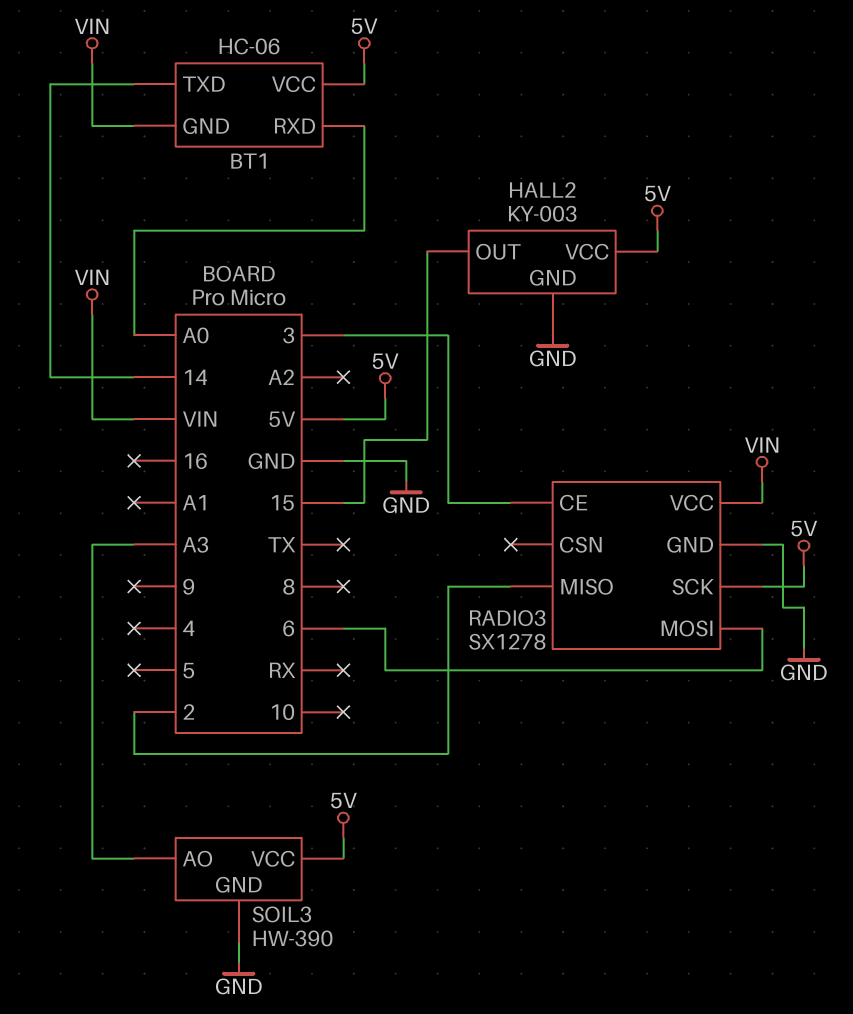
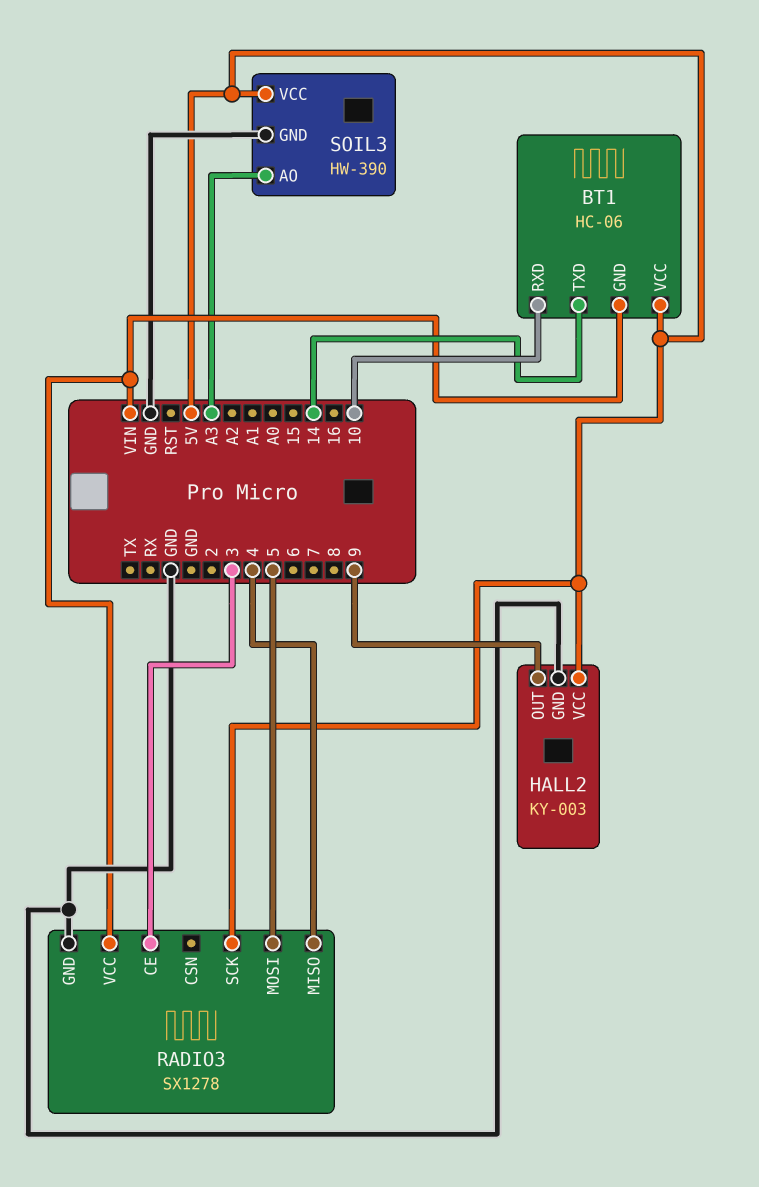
BT1 pin RXD: A0 -> 10
HALL2 pin OUT: 15 -> 9
RADIO3 pin MISO: 2 -> 4
RADIO3 pin MOSI: 6 -> 5

